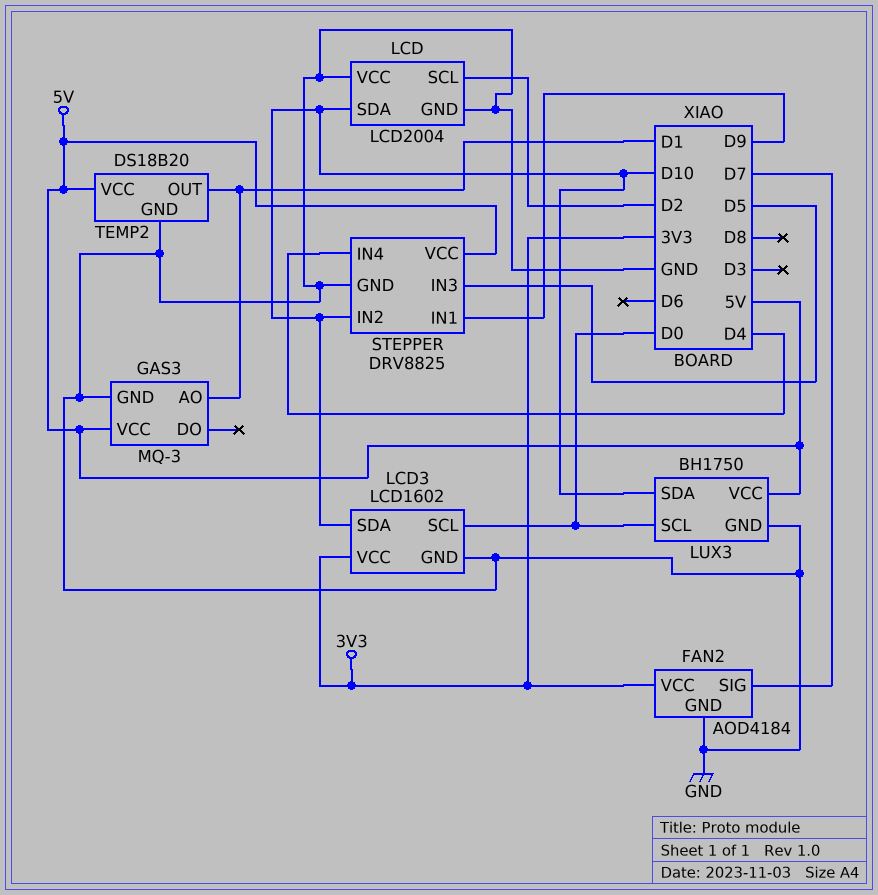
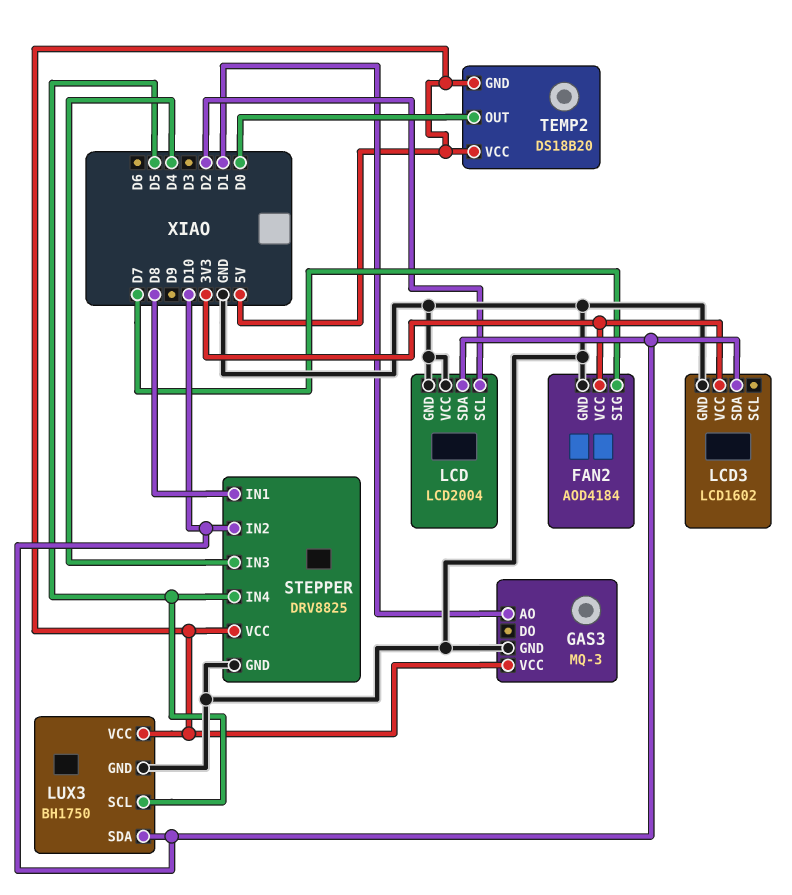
LCD3 pin SCL: D0 -> none
LUX3 pin SCL: D0 -> D5
STEPPER pin IN1: D9 -> D8
STEPPER pin IN3: D5 -> D4
STEPPER pin IN4: D4 -> D5
TEMP2 pin GND: GND -> 5V
TEMP2 pin OUT: D1 -> D0

